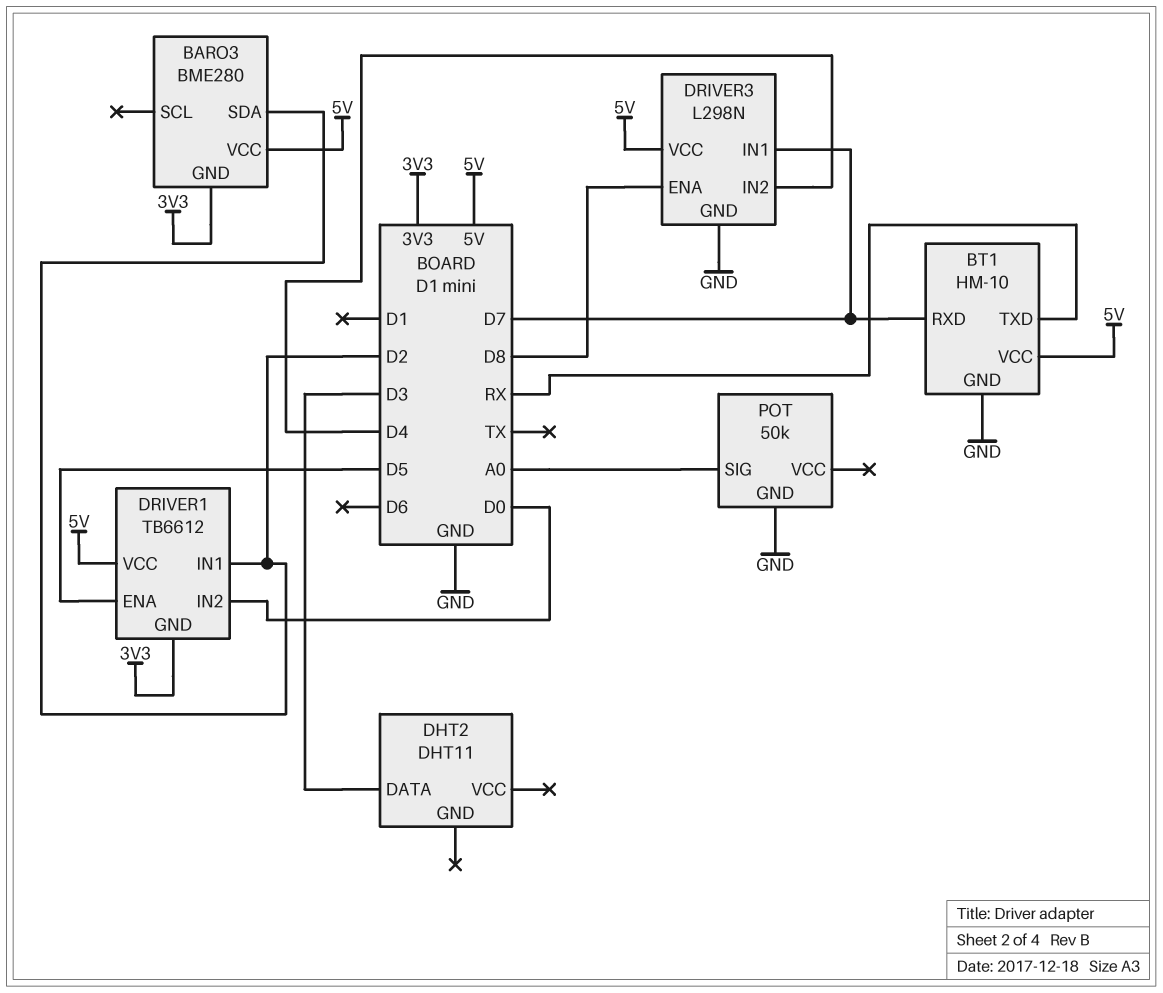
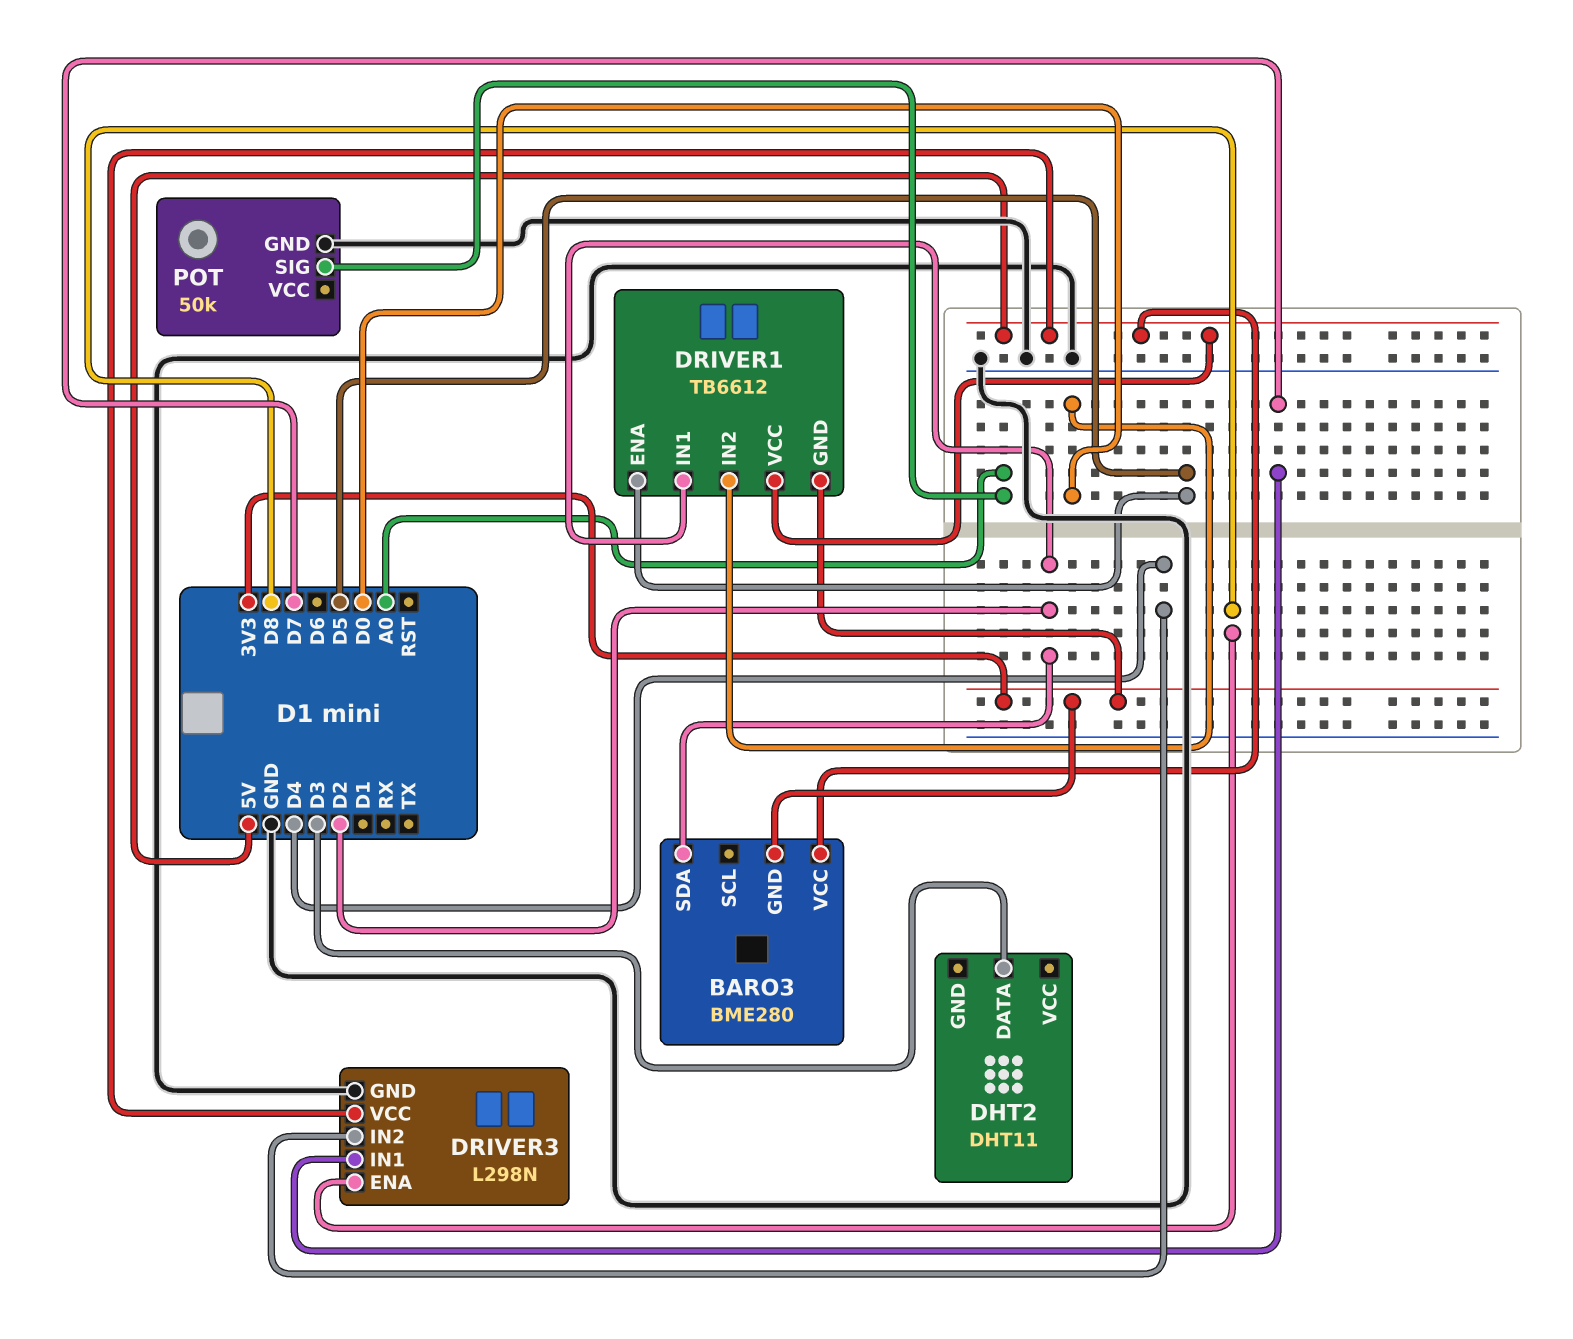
BT1: HM-10 -> none
BT1 pin GND: GND -> none
BT1 pin RXD: D7 -> none
BT1 pin TXD: RX -> none
BT1 pin VCC: 5V -> none

